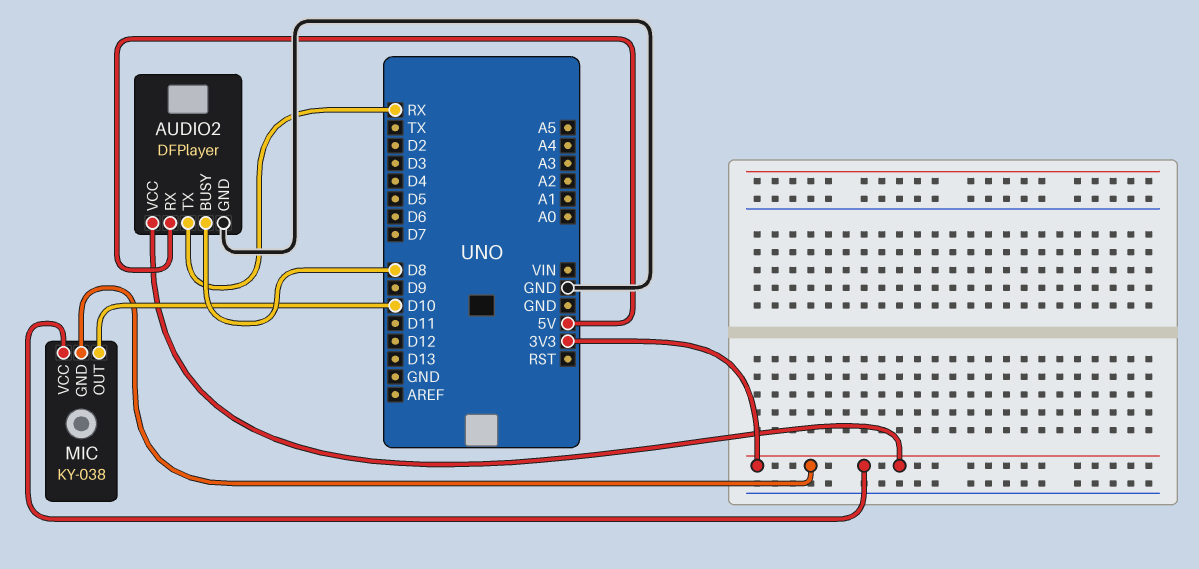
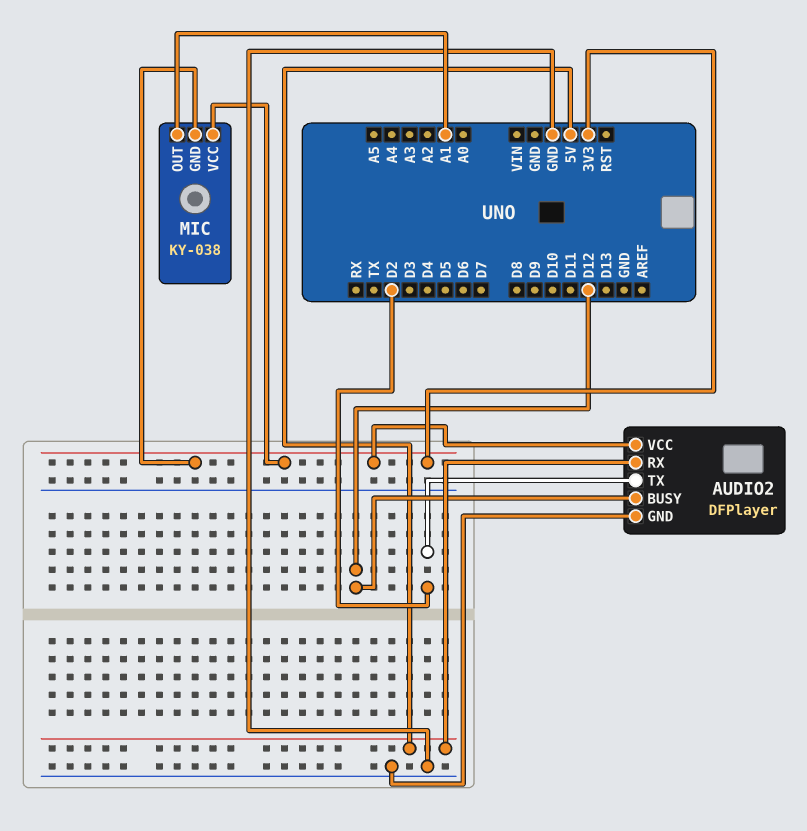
AUDIO2 pin BUSY: D8 -> D12
AUDIO2 pin TX: RX -> D2
MIC pin OUT: D10 -> A1

